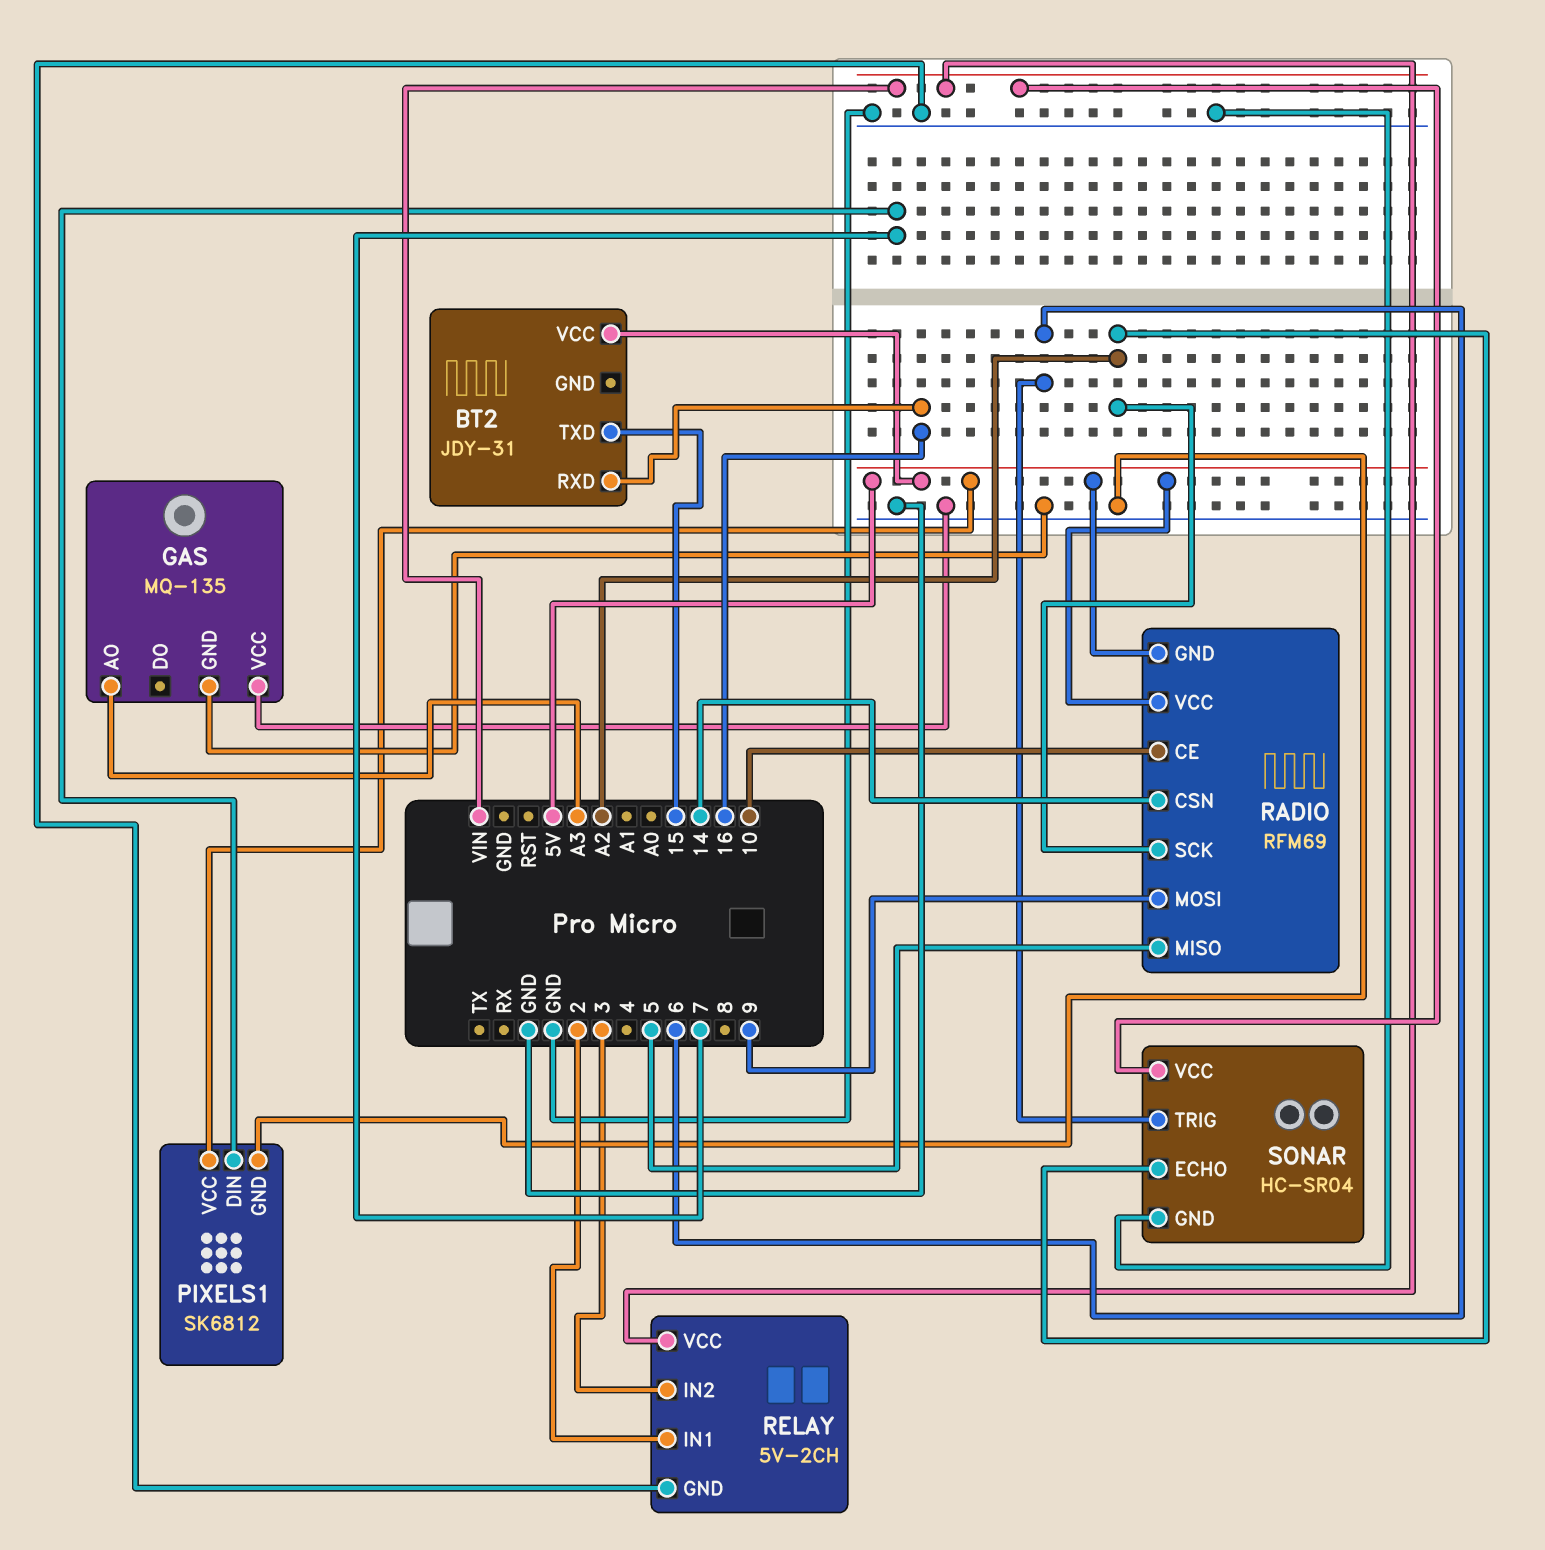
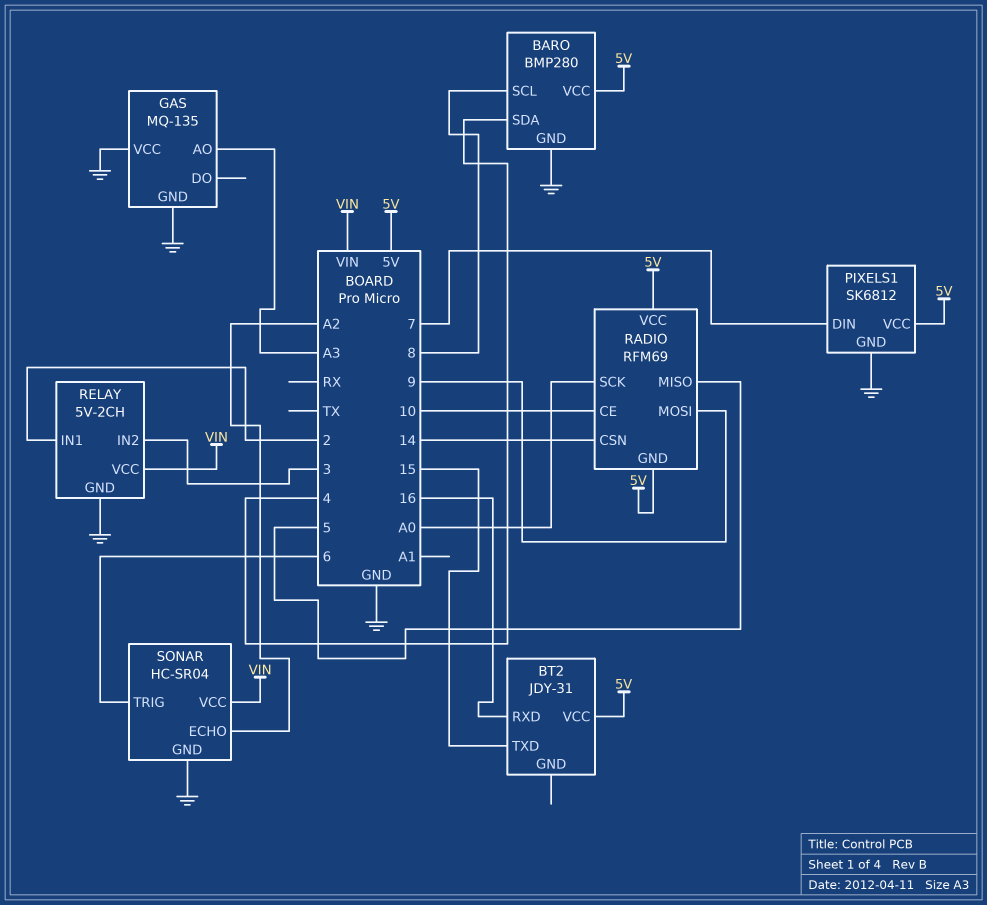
BARO: none -> BMP280
BARO pin GND: none -> GND
BARO pin SCL: none -> 8
BARO pin SDA: none -> 4
BARO pin VCC: none -> 5V
RADIO pin SCK: A2 -> A0

